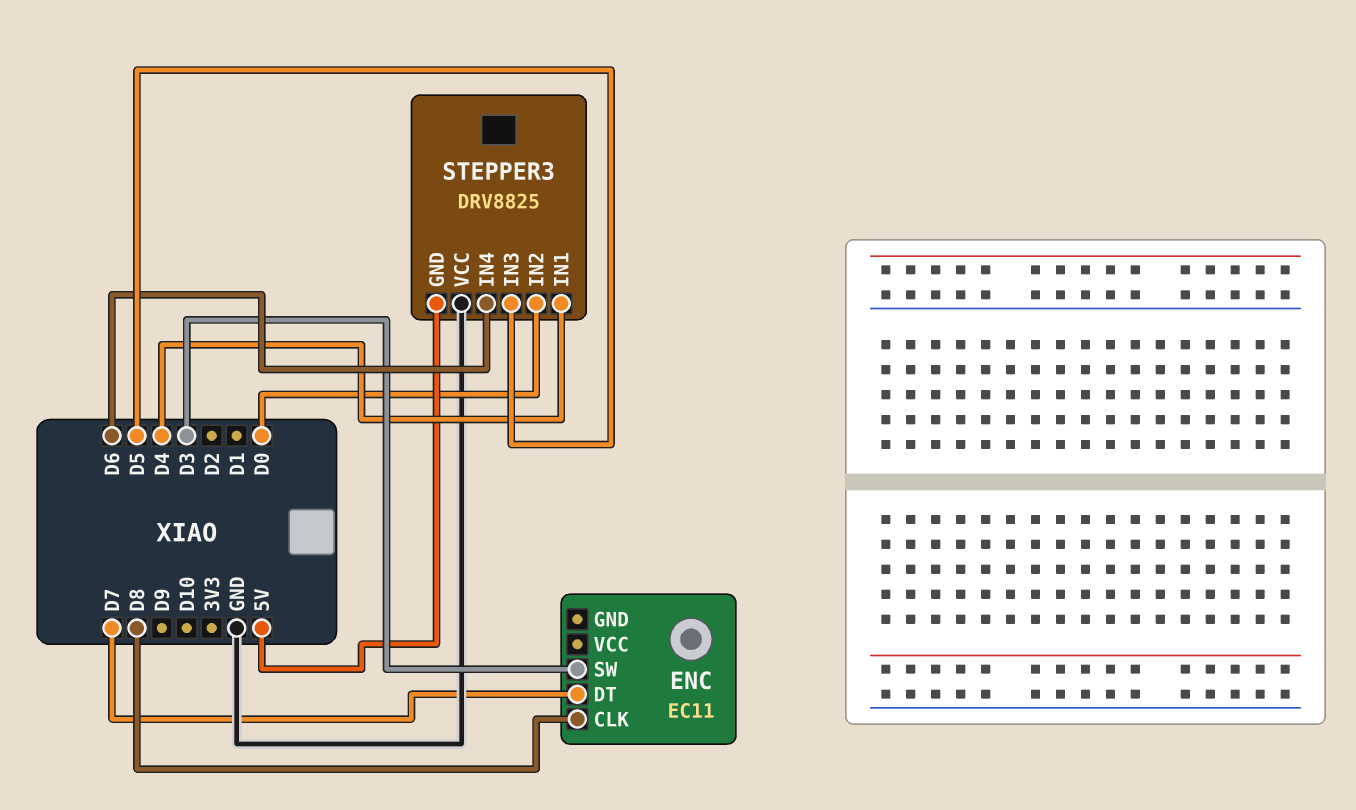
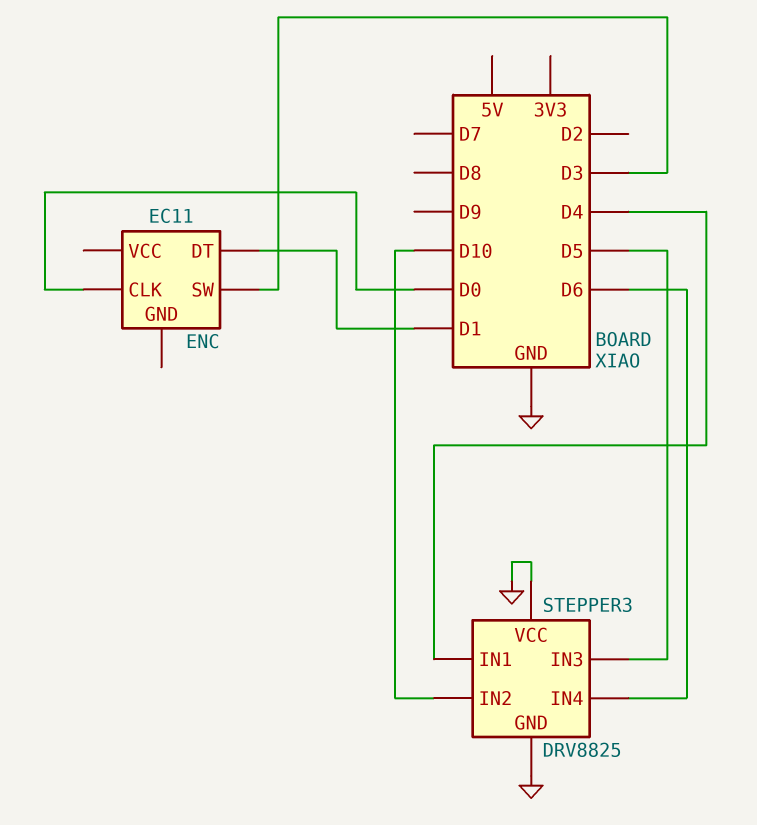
ENC pin CLK: D8 -> D0
ENC pin DT: D7 -> D1
STEPPER3 pin GND: 5V -> GND
STEPPER3 pin IN2: D0 -> D10

